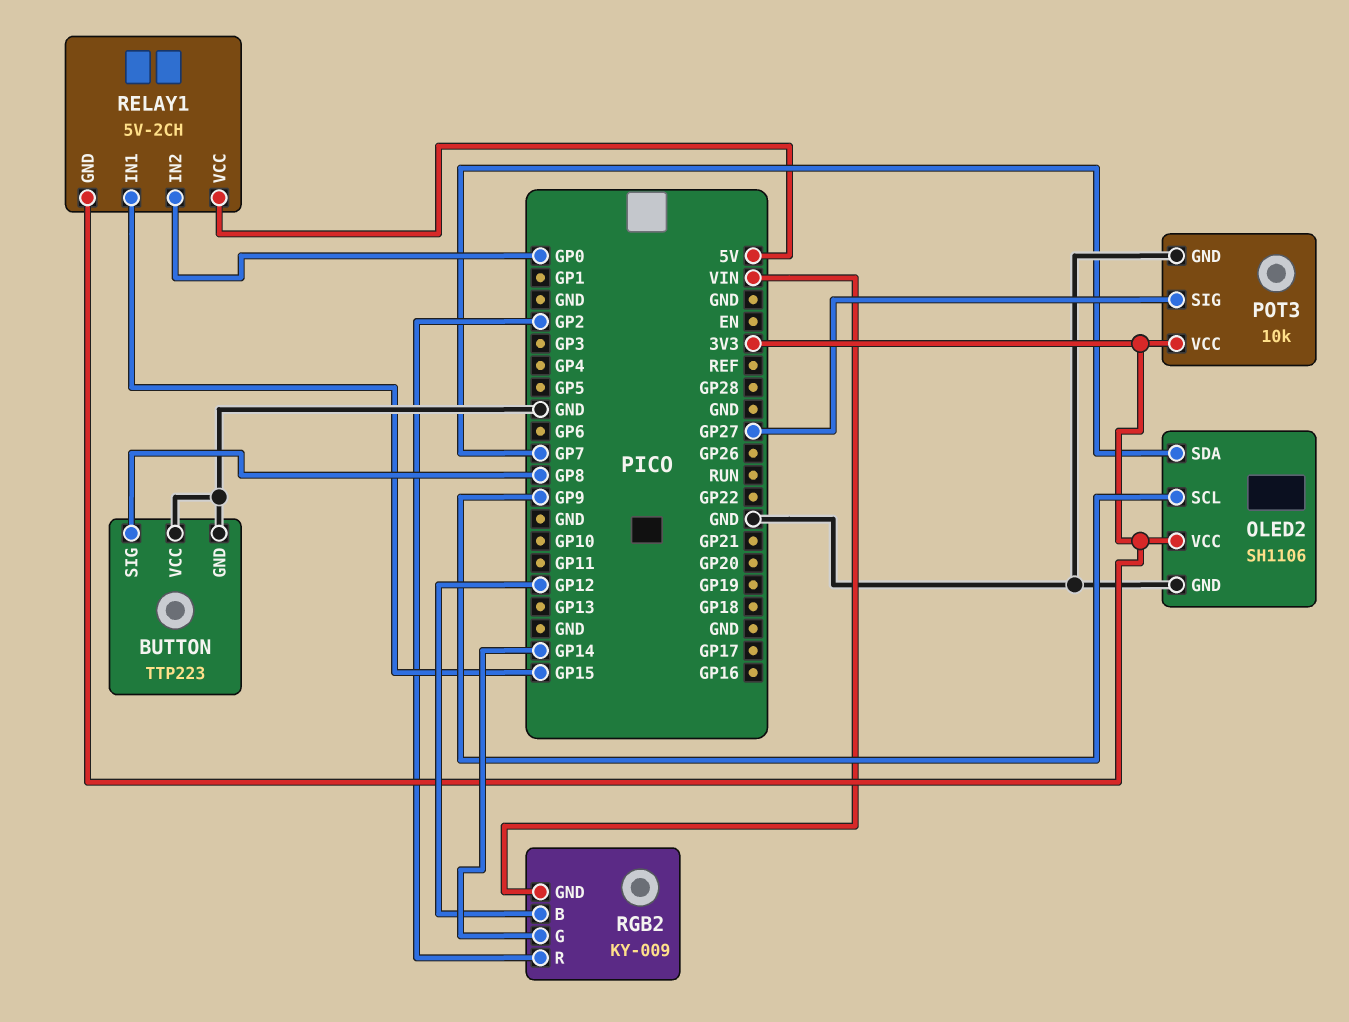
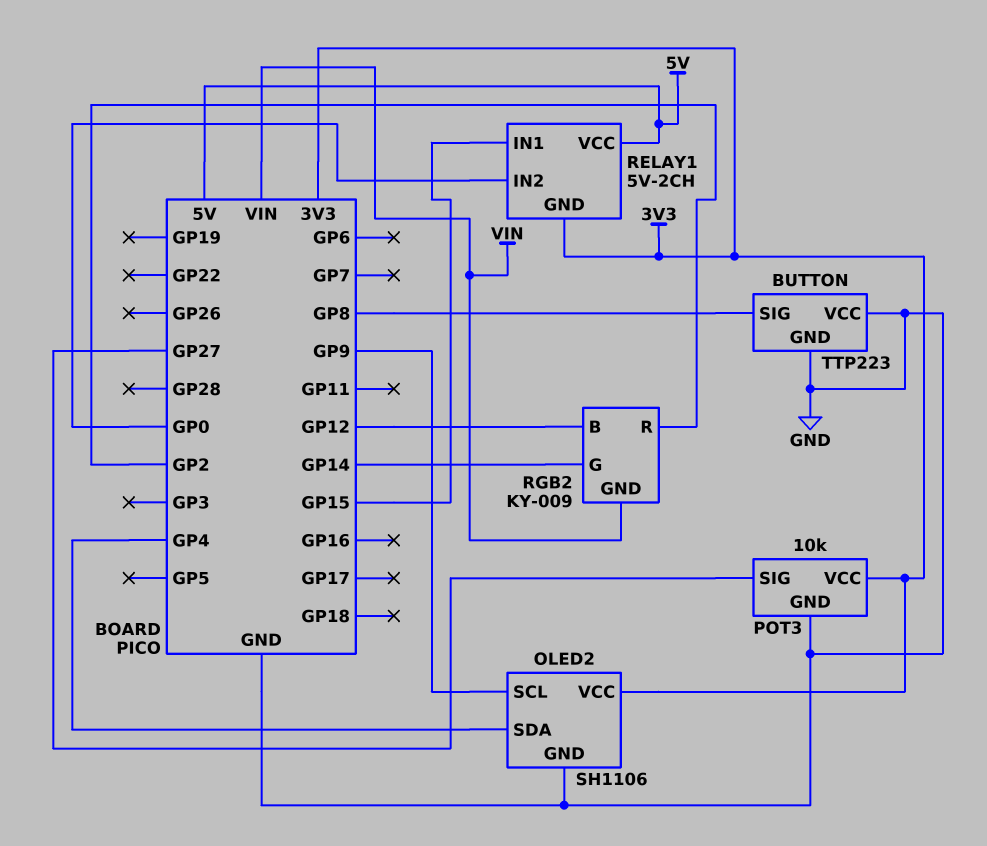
OLED2 pin SDA: GP7 -> GP4

